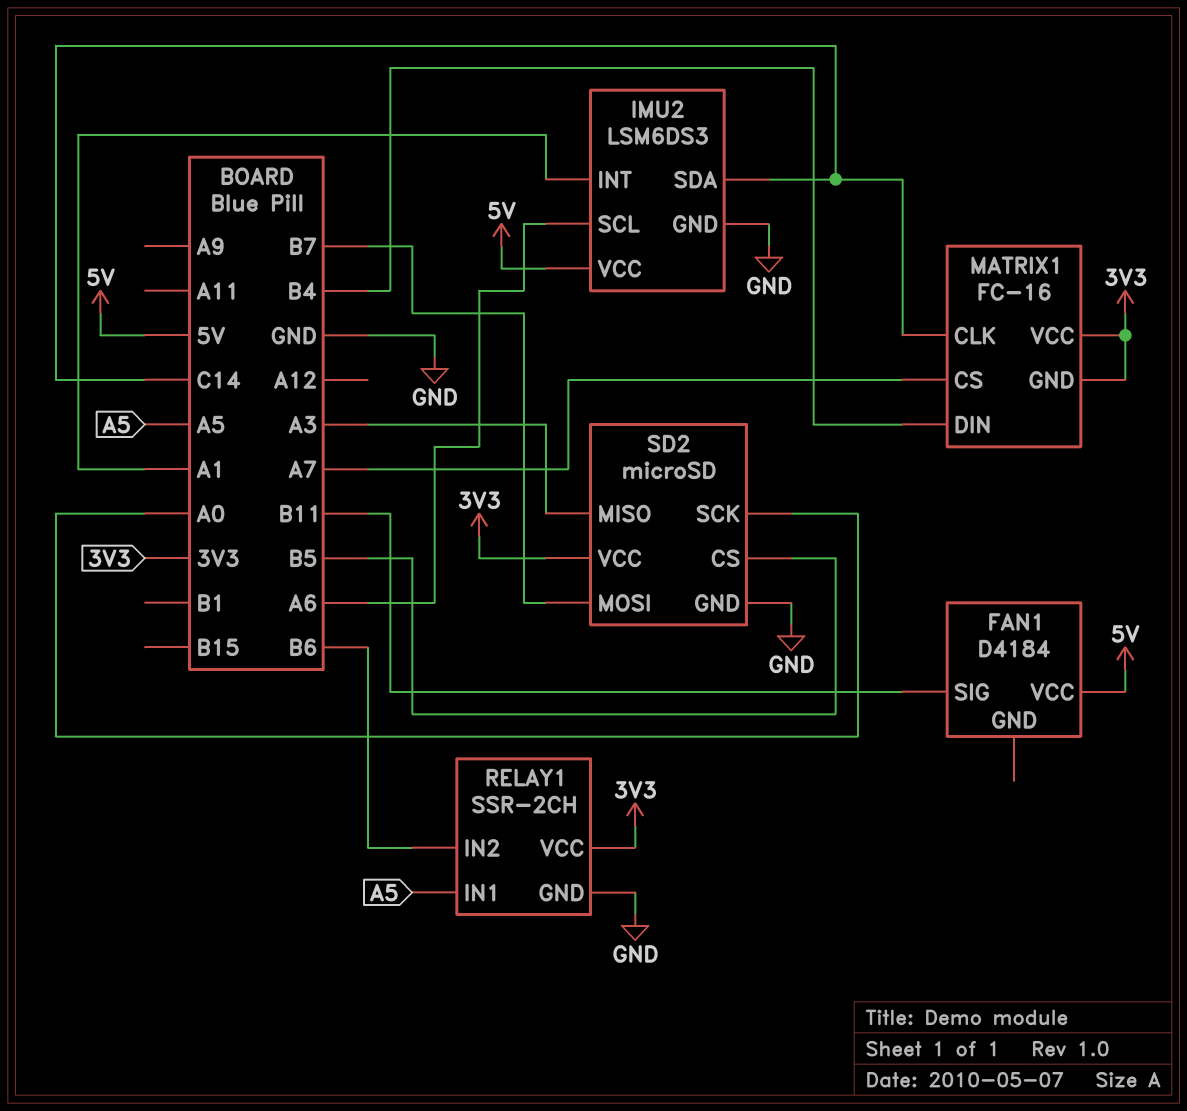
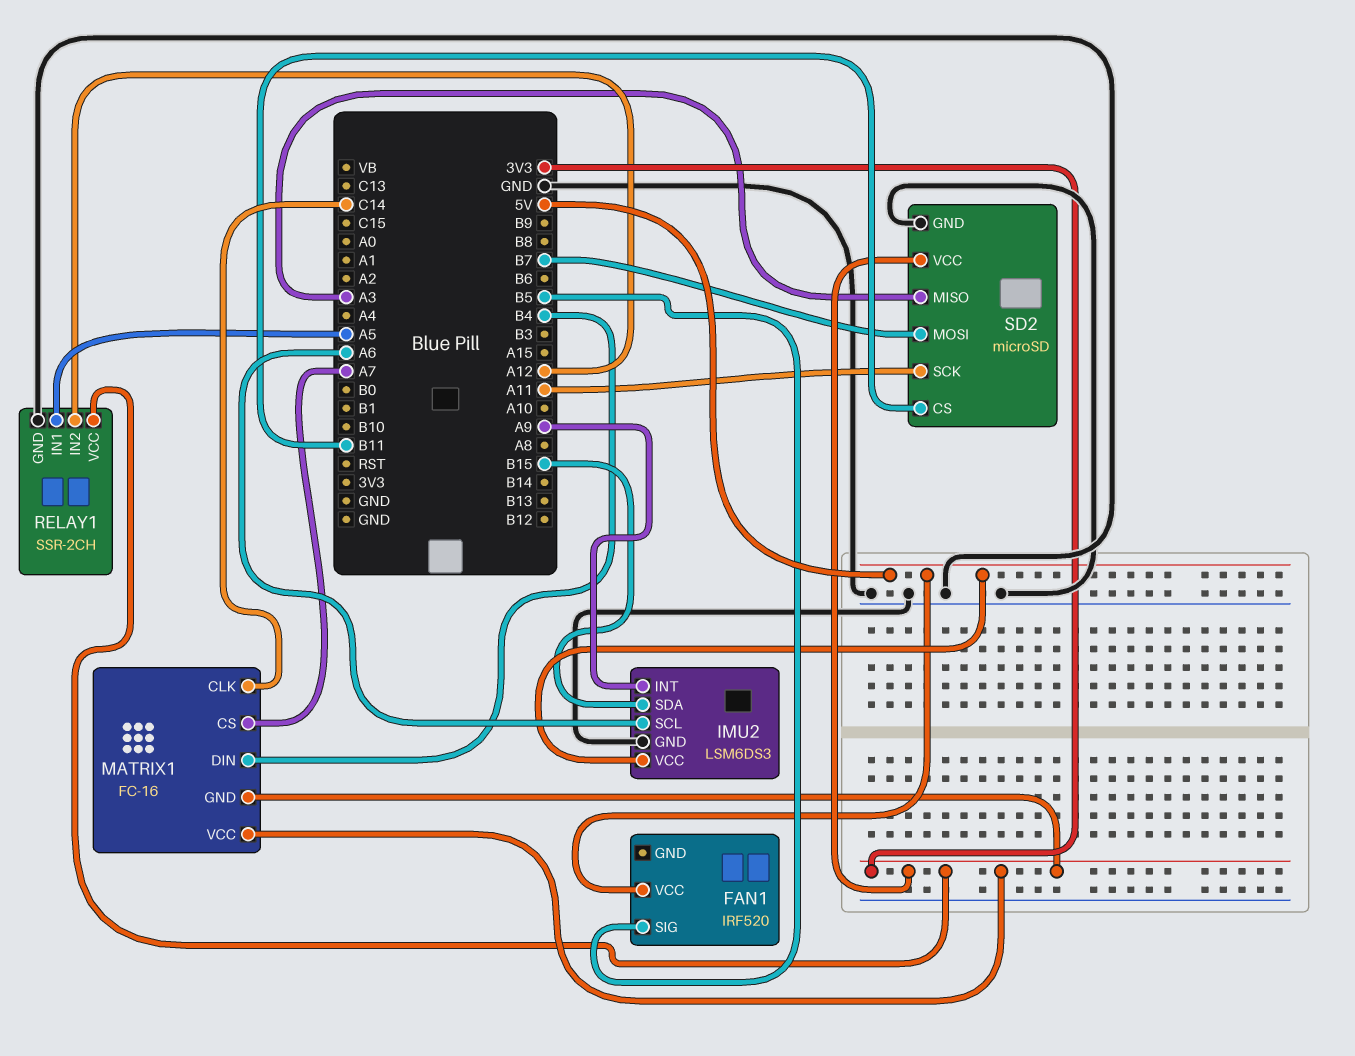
FAN1: D4184 -> IRF520
FAN1 pin SIG: B11 -> B5
IMU2 pin INT: A1 -> A9
IMU2 pin SDA: C14 -> B15
RELAY1 pin IN2: B6 -> A12
SD2 pin CS: B5 -> B11
SD2 pin SCK: A0 -> A11

